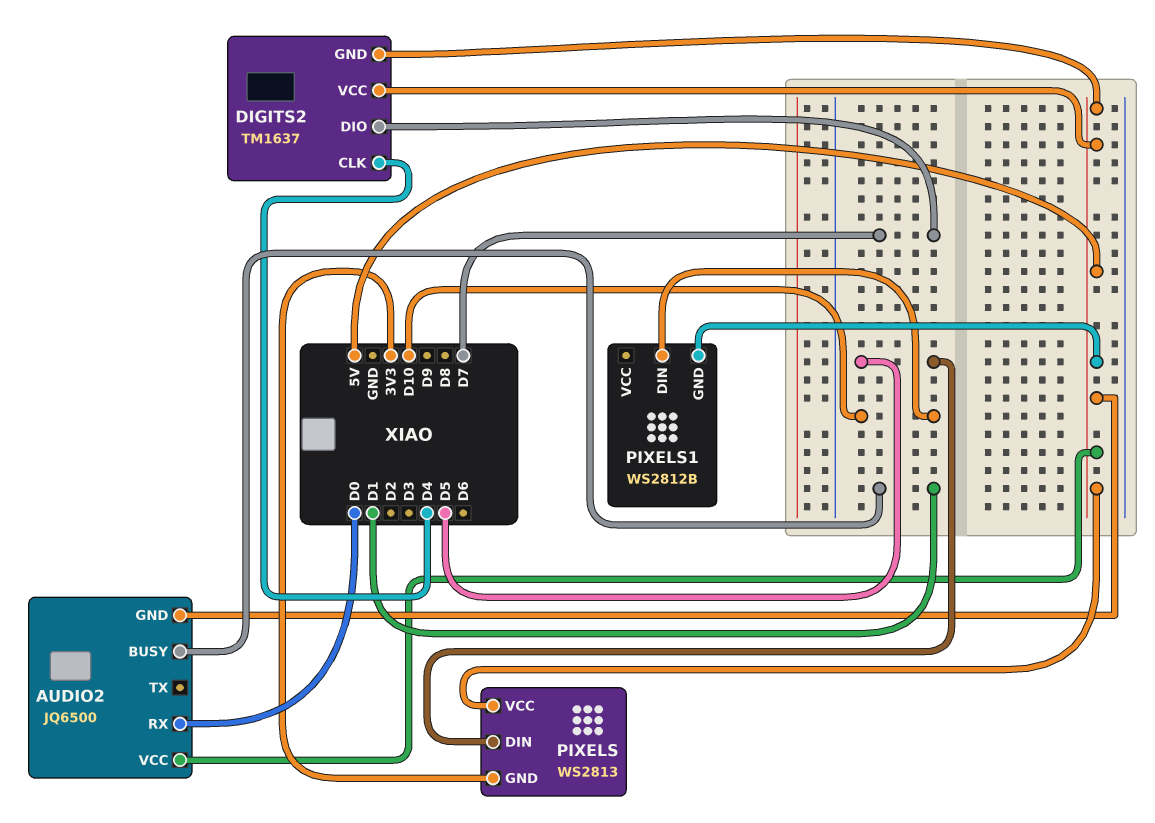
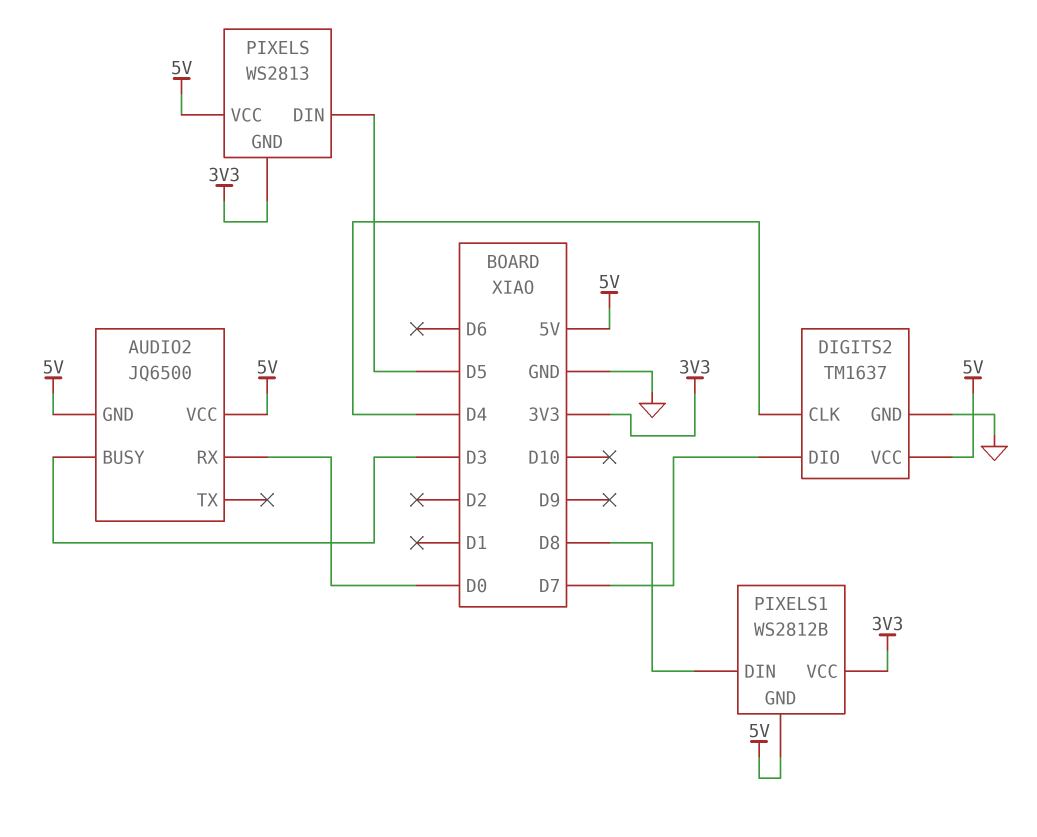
AUDIO2 pin BUSY: D1 -> D3
DIGITS2 pin GND: 5V -> GND
PIXELS1 pin DIN: D10 -> D8
PIXELS1 pin VCC: none -> 3V3

